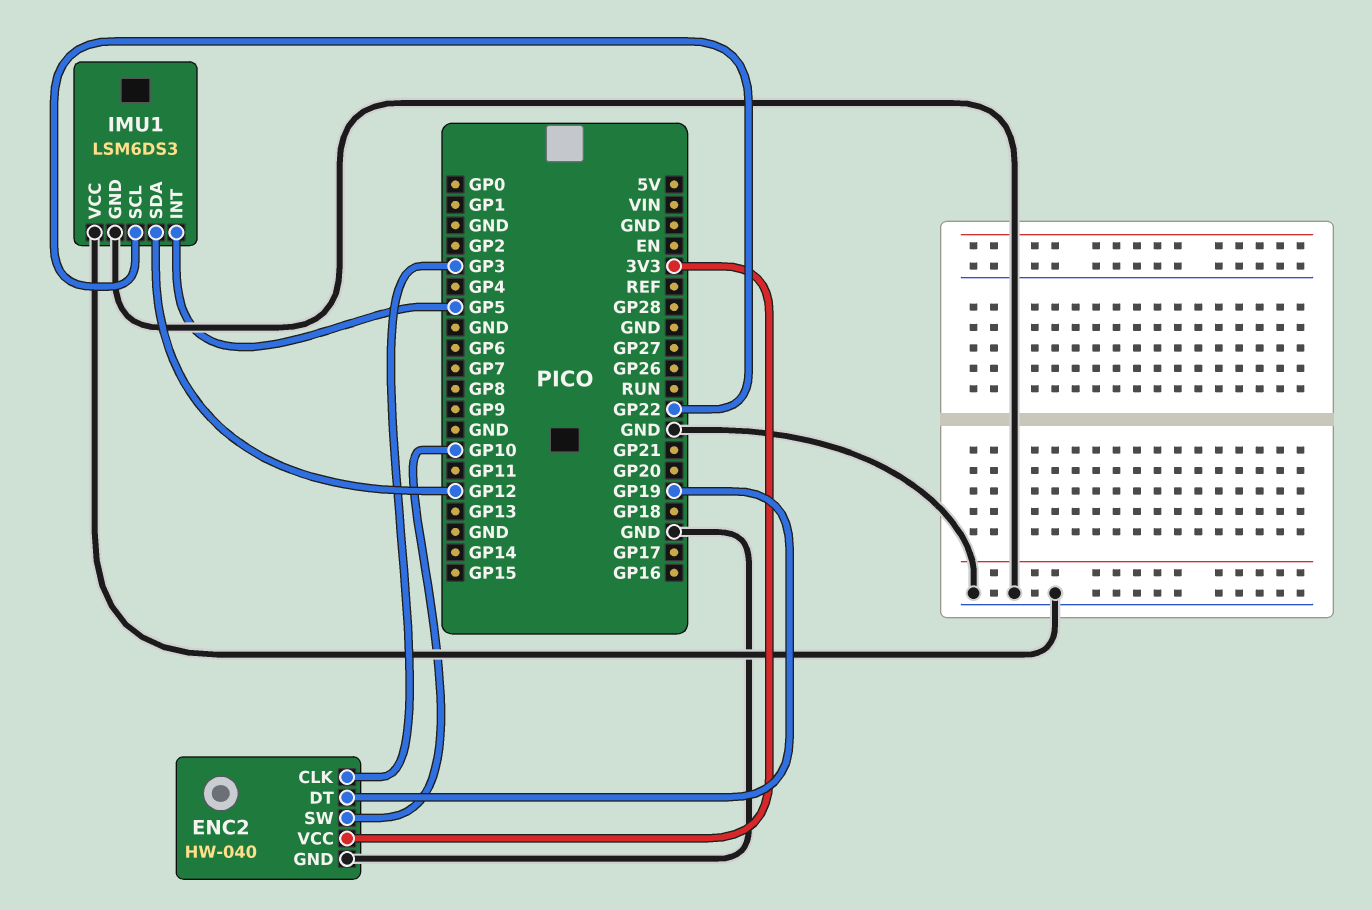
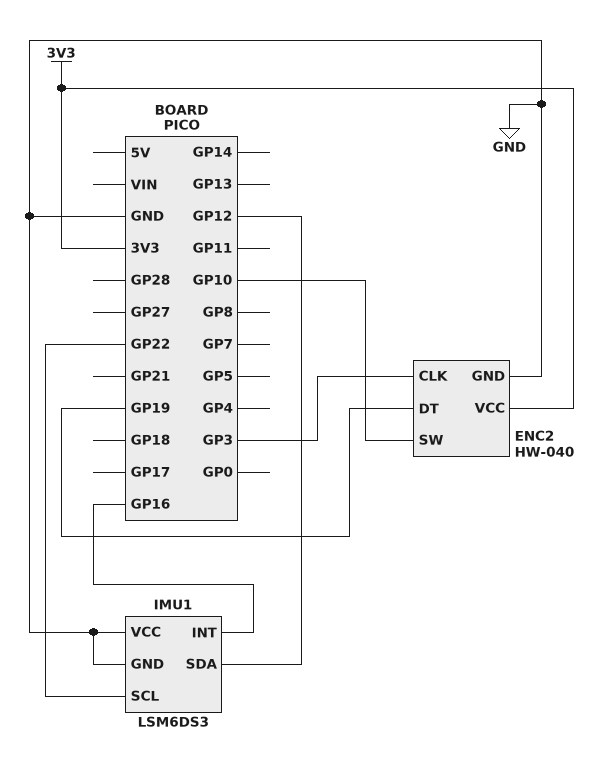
IMU1 pin INT: GP5 -> GP16

